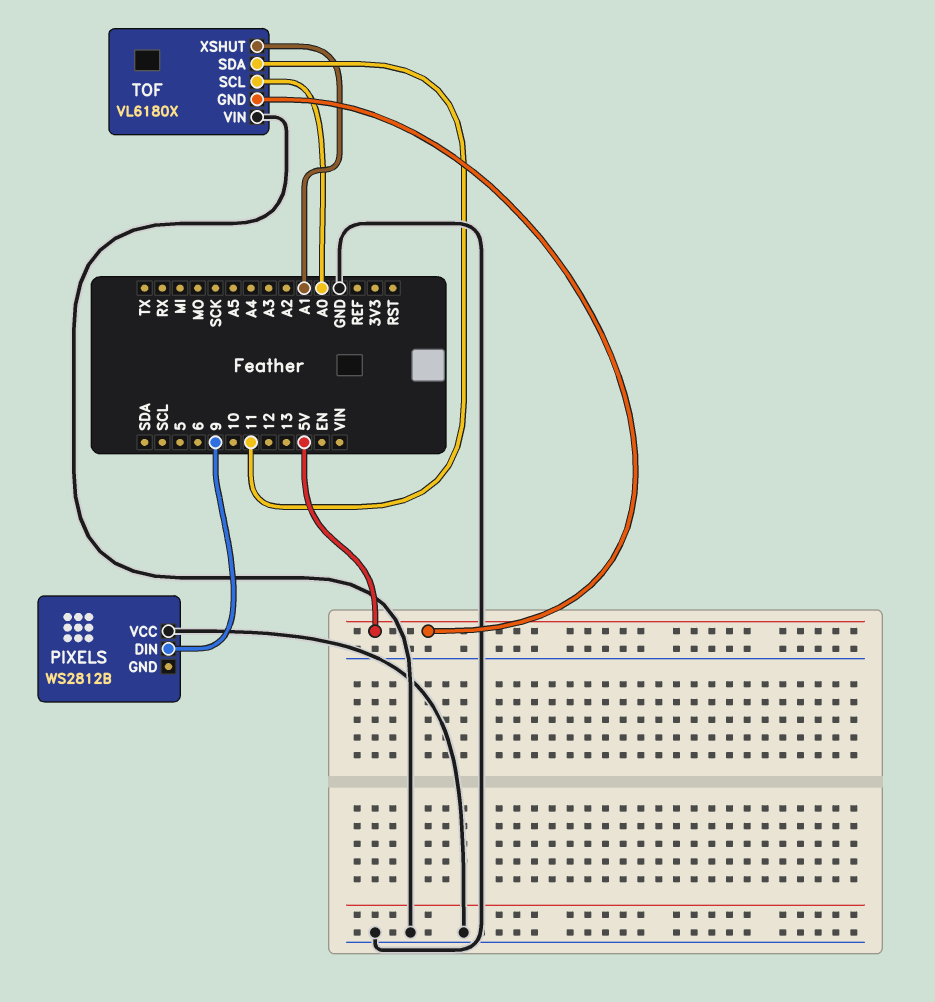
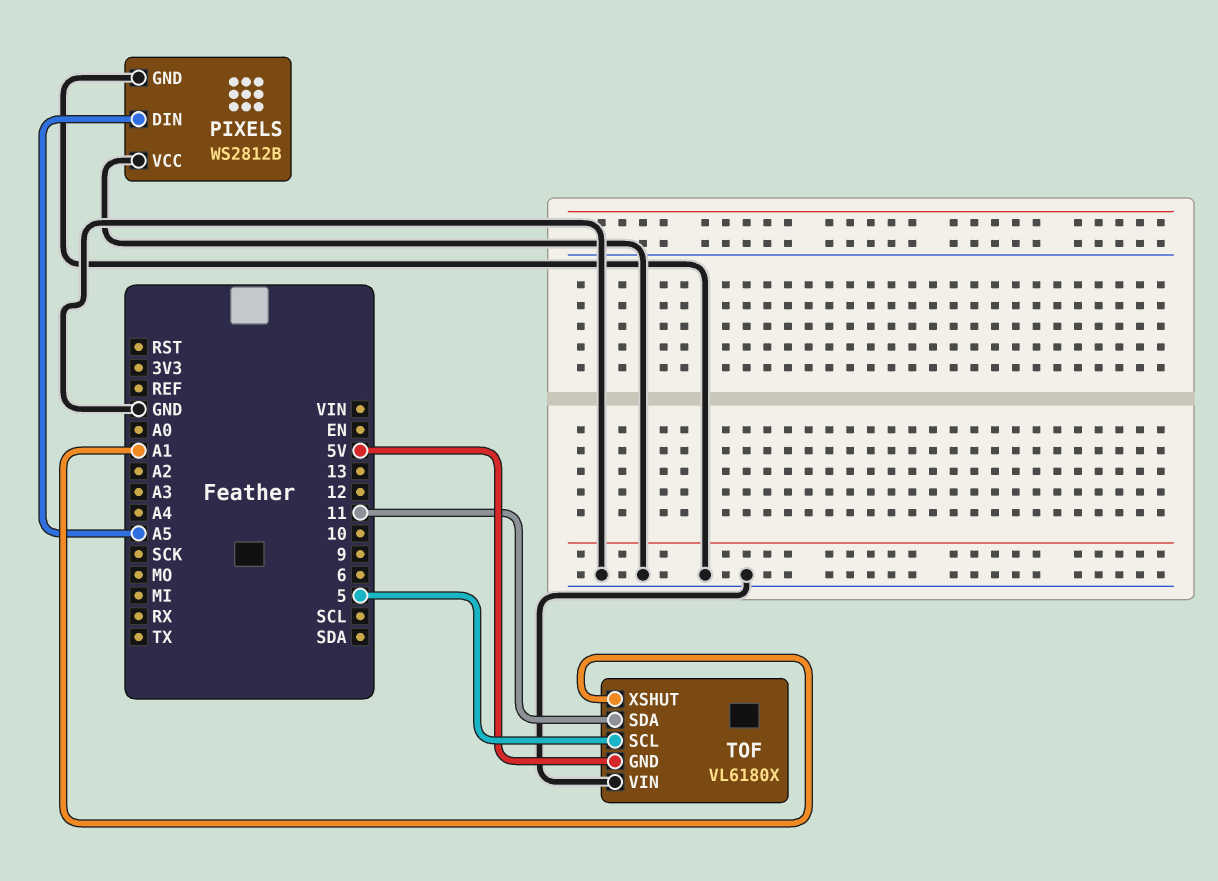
PIXELS pin DIN: 9 -> A5
PIXELS pin GND: none -> GND
TOF pin SCL: A0 -> 5

